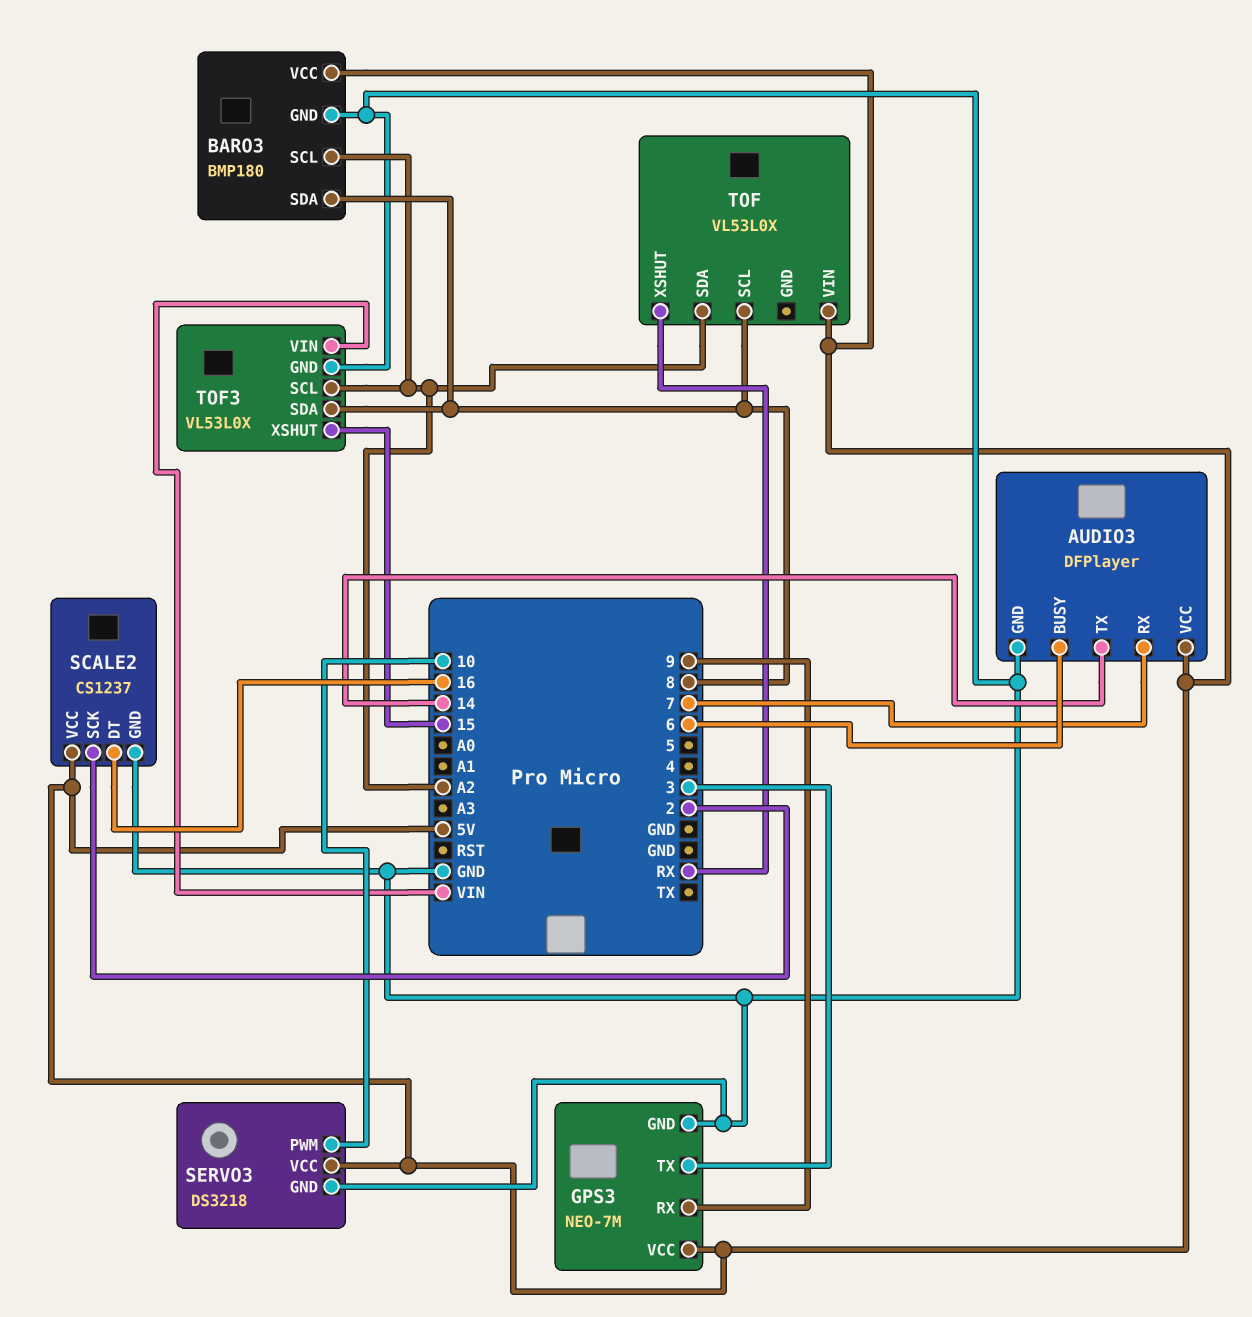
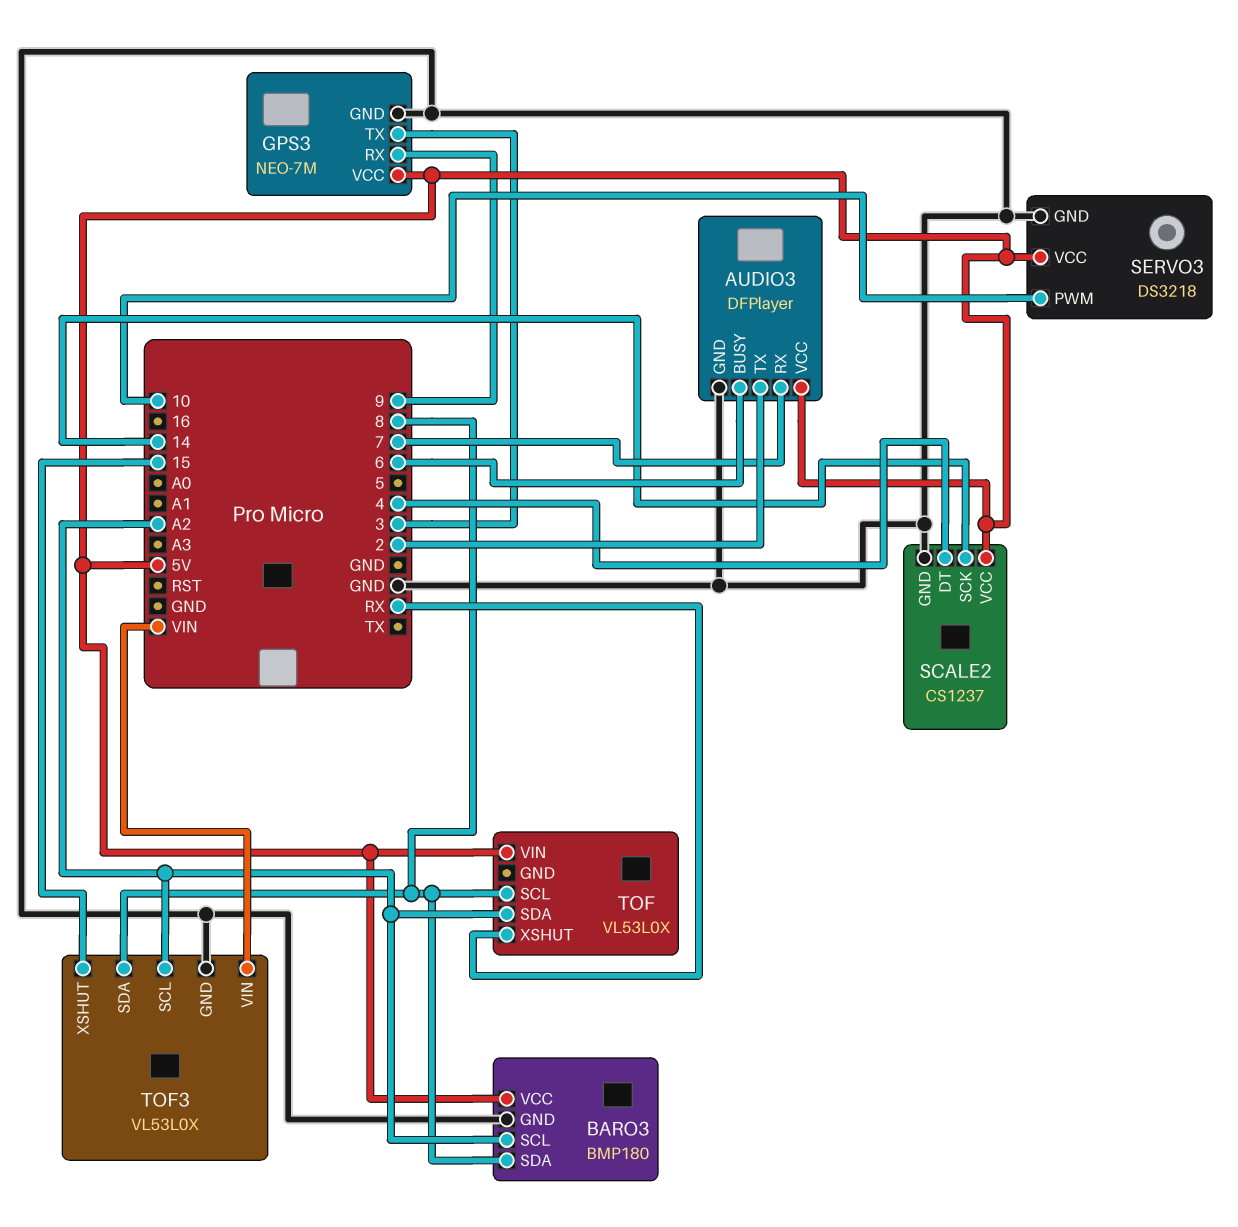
AUDIO3 pin TX: 14 -> 2
SCALE2 pin DT: 16 -> 4
SCALE2 pin SCK: 2 -> 14

